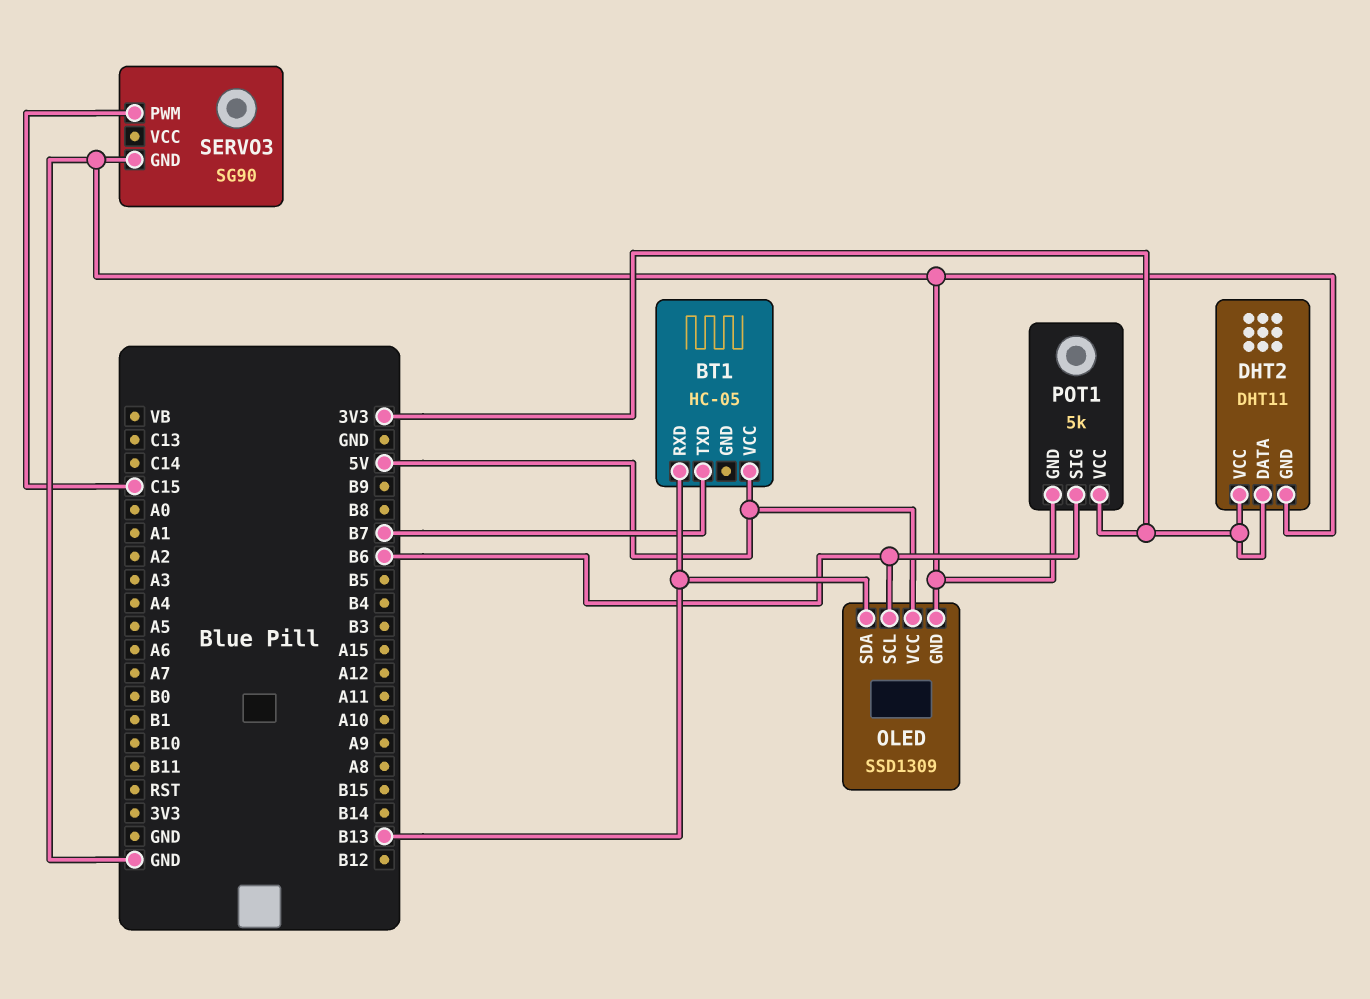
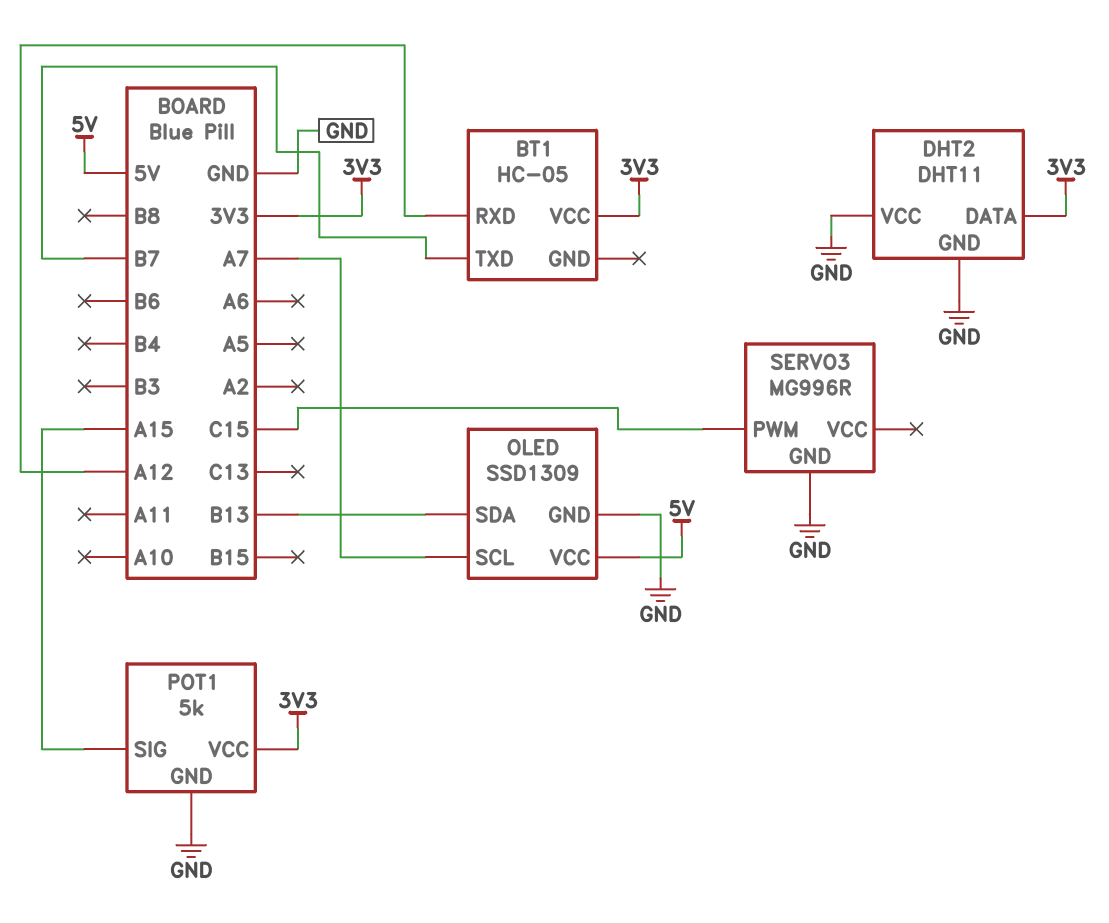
BT1 pin RXD: B13 -> A12
BT1 pin VCC: 5V -> 3V3
DHT2 pin VCC: 3V3 -> GND
OLED pin SCL: B6 -> A7
POT1 pin SIG: B6 -> A15
SERVO3: SG90 -> MG996R

